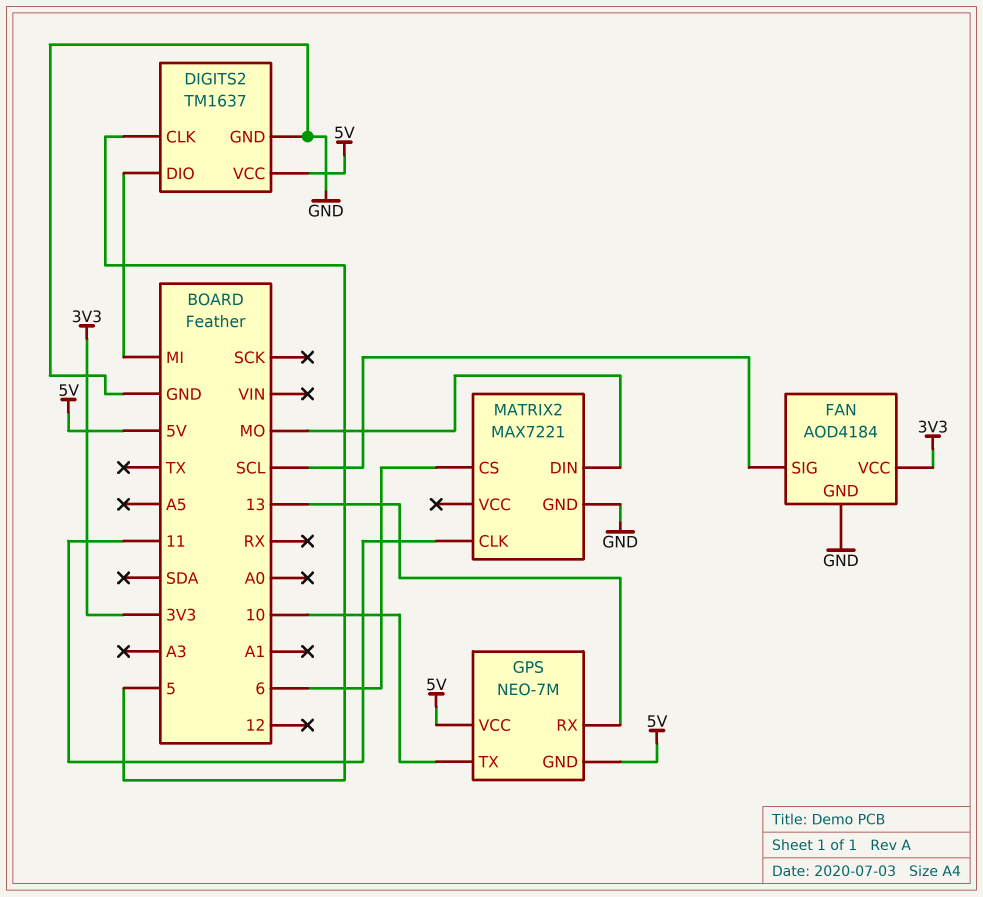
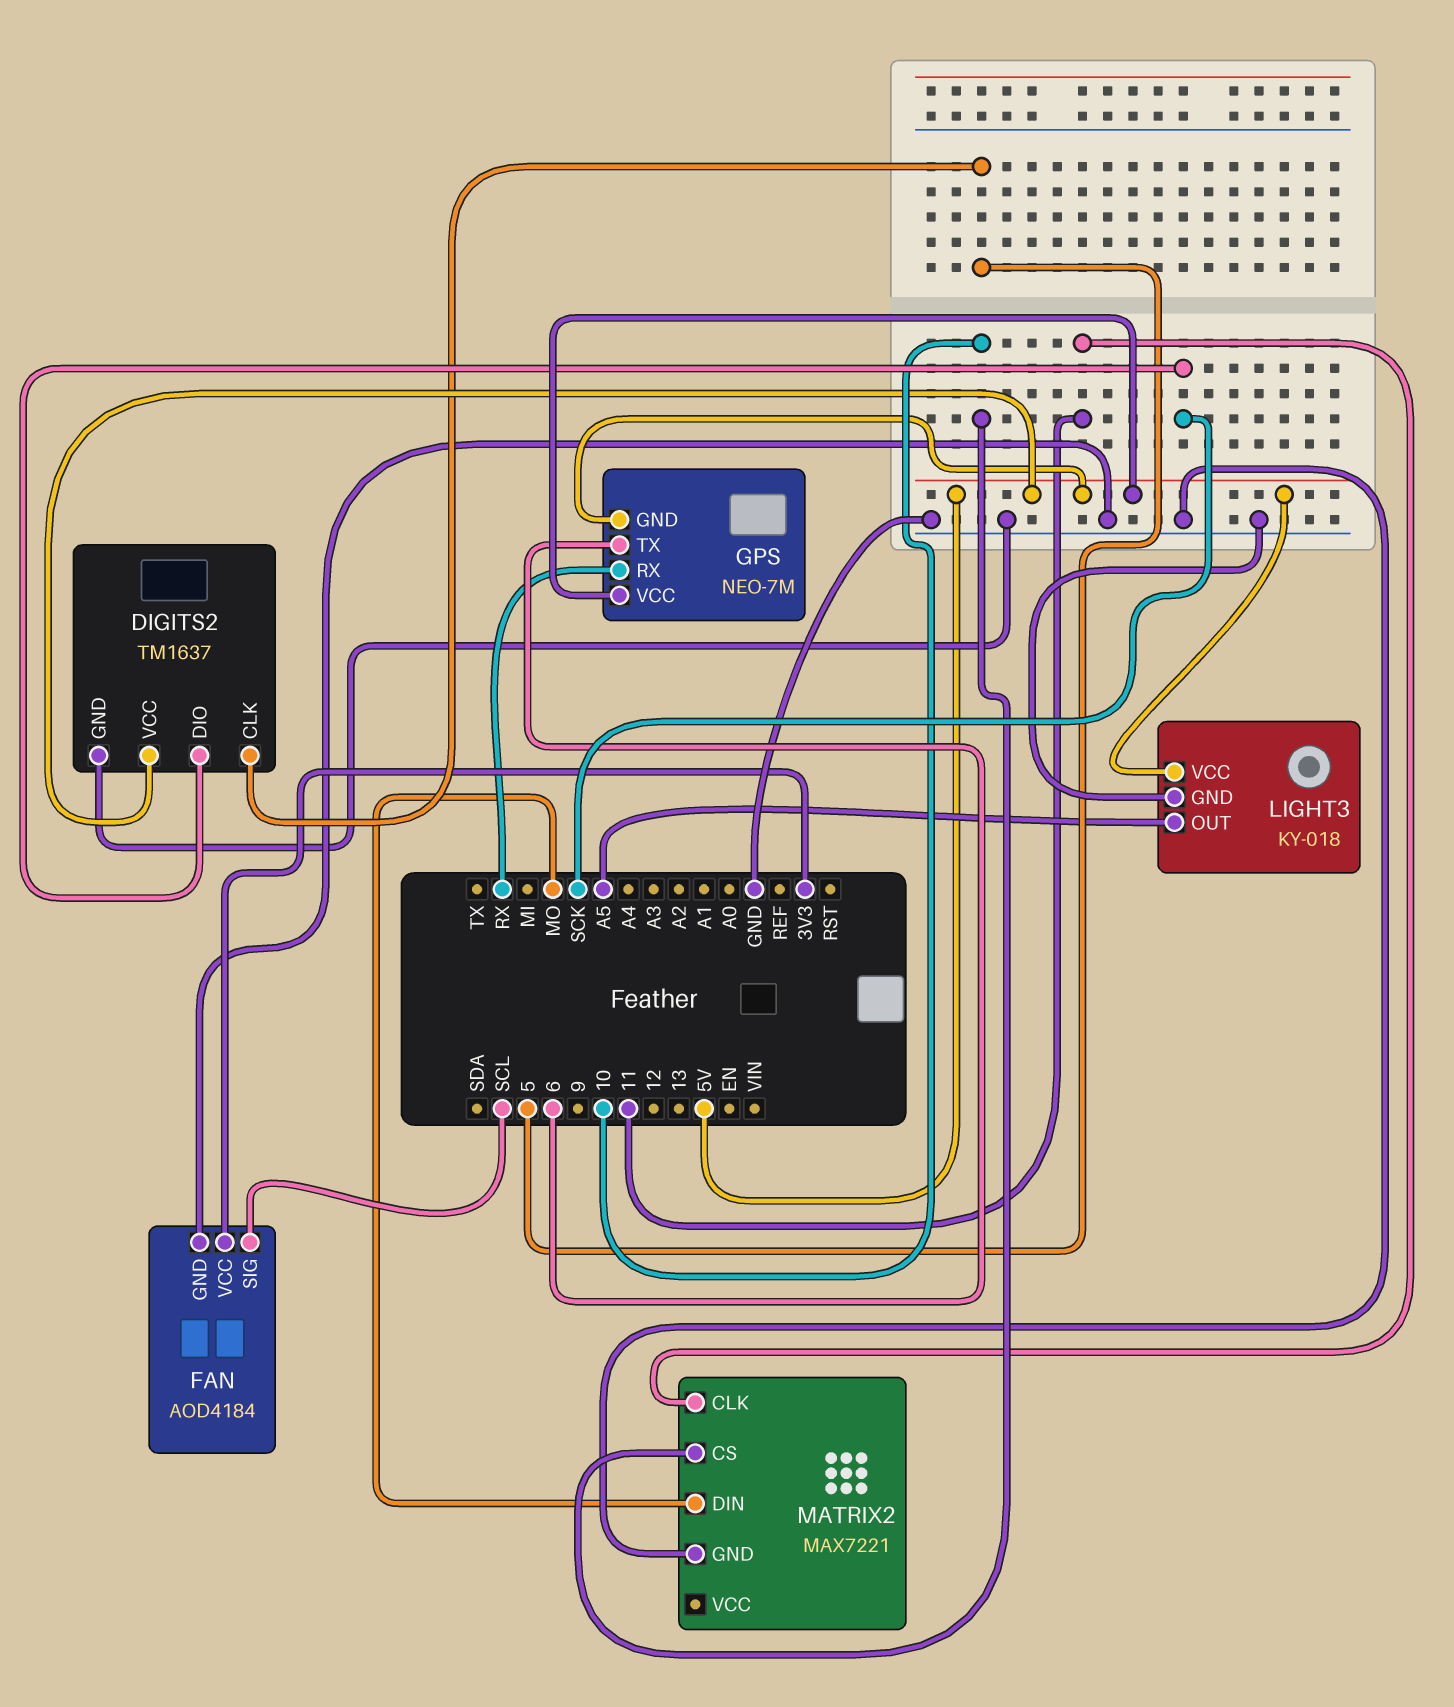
DIGITS2 pin DIO: MI -> SCK
GPS pin RX: 13 -> RX
GPS pin TX: 10 -> 6
LIGHT3: none -> KY-018
LIGHT3 pin GND: none -> GND
LIGHT3 pin OUT: none -> A5
LIGHT3 pin VCC: none -> 5V
MATRIX2 pin CS: 6 -> 10

